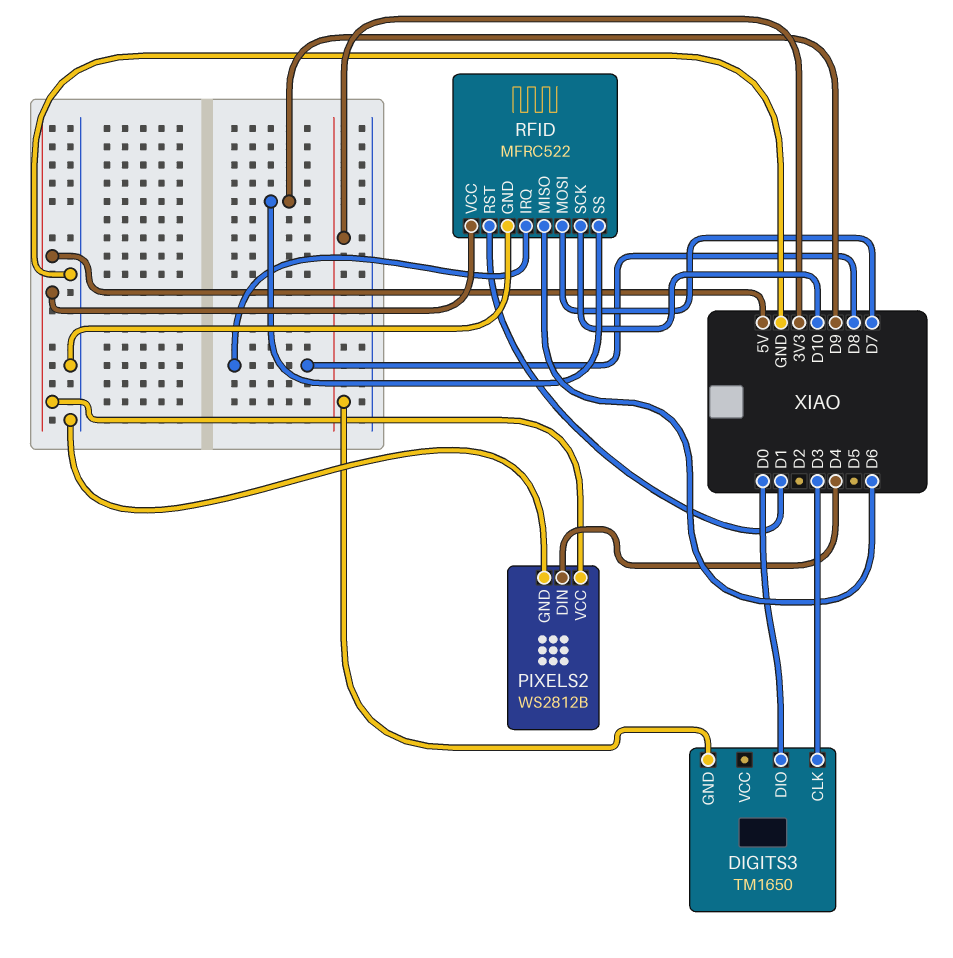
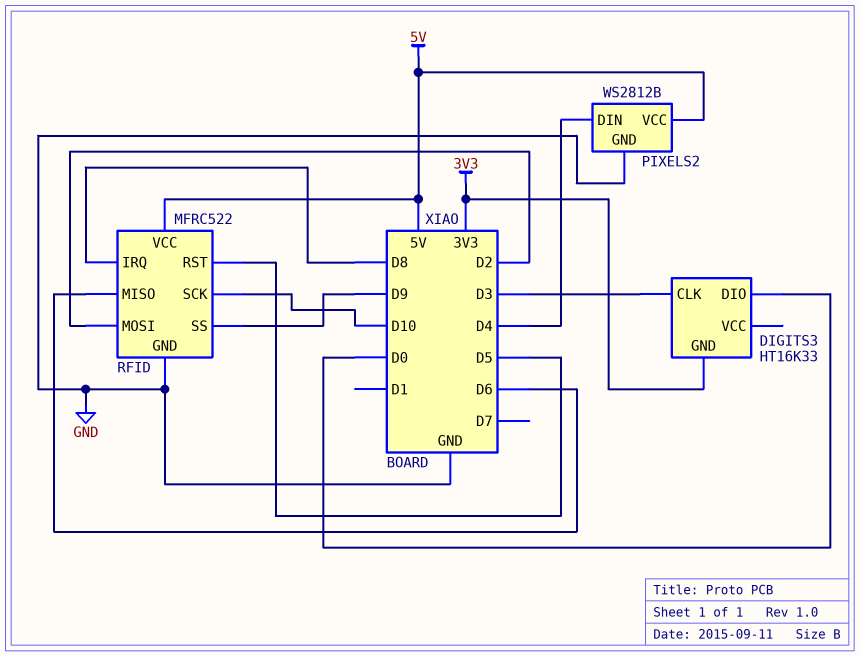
DIGITS3: TM1650 -> HT16K33
RFID pin MOSI: D7 -> D2
RFID pin RST: D1 -> D5

